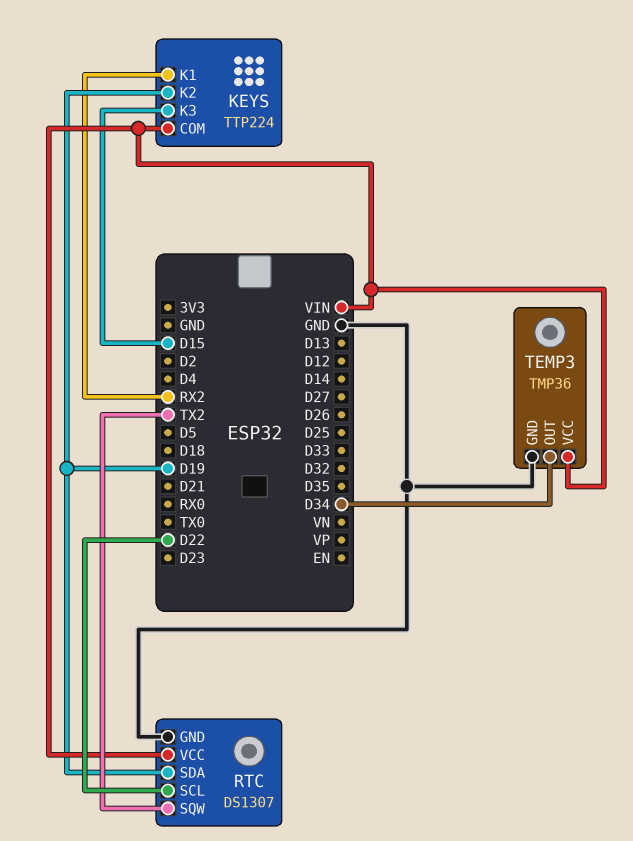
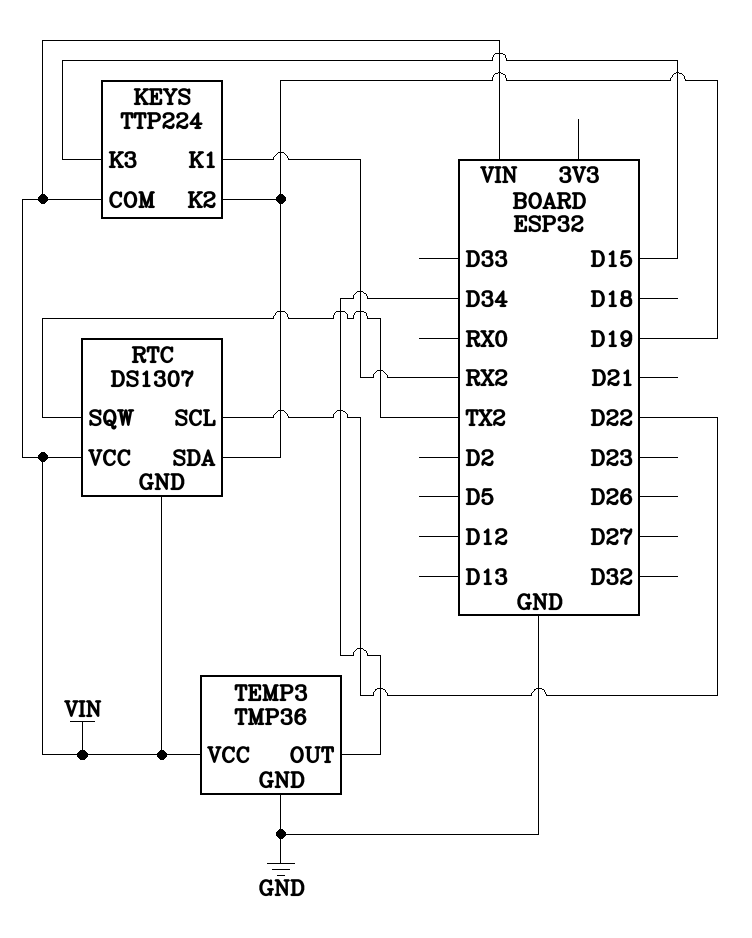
RTC pin GND: GND -> VIN

